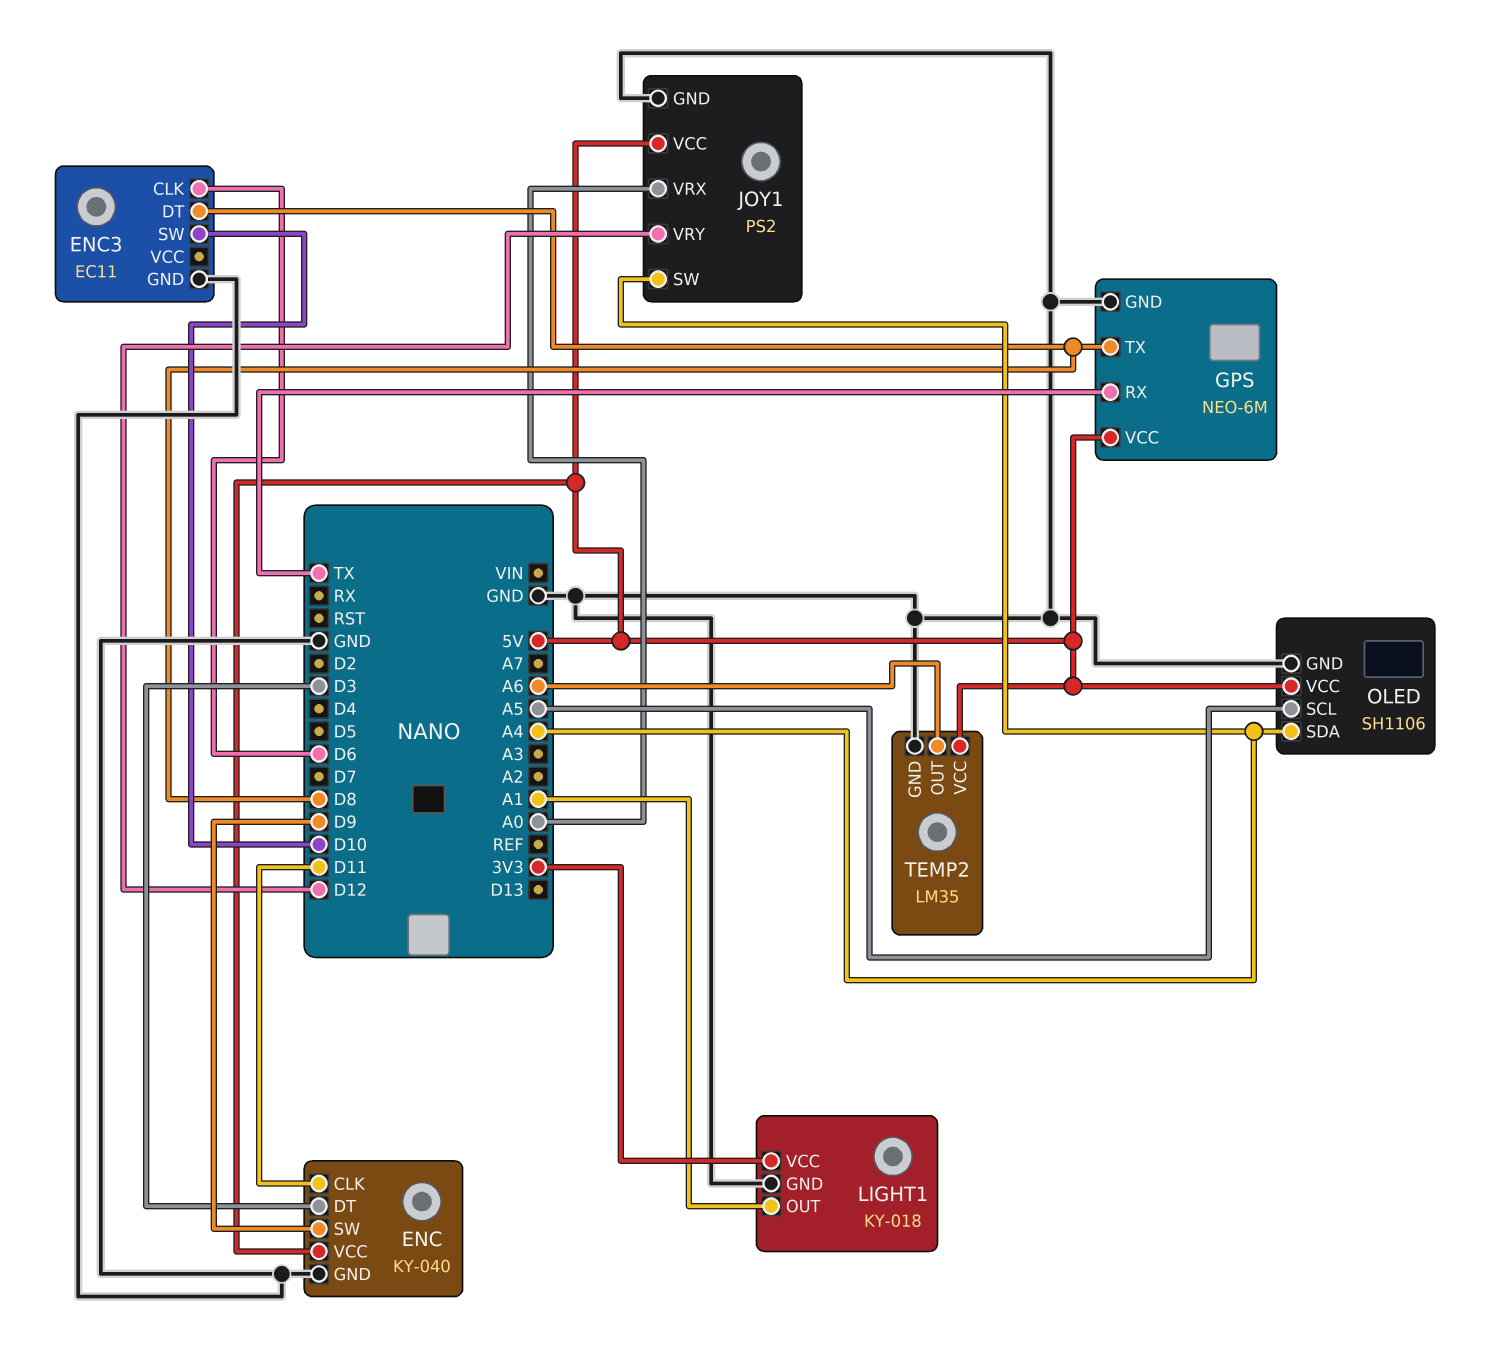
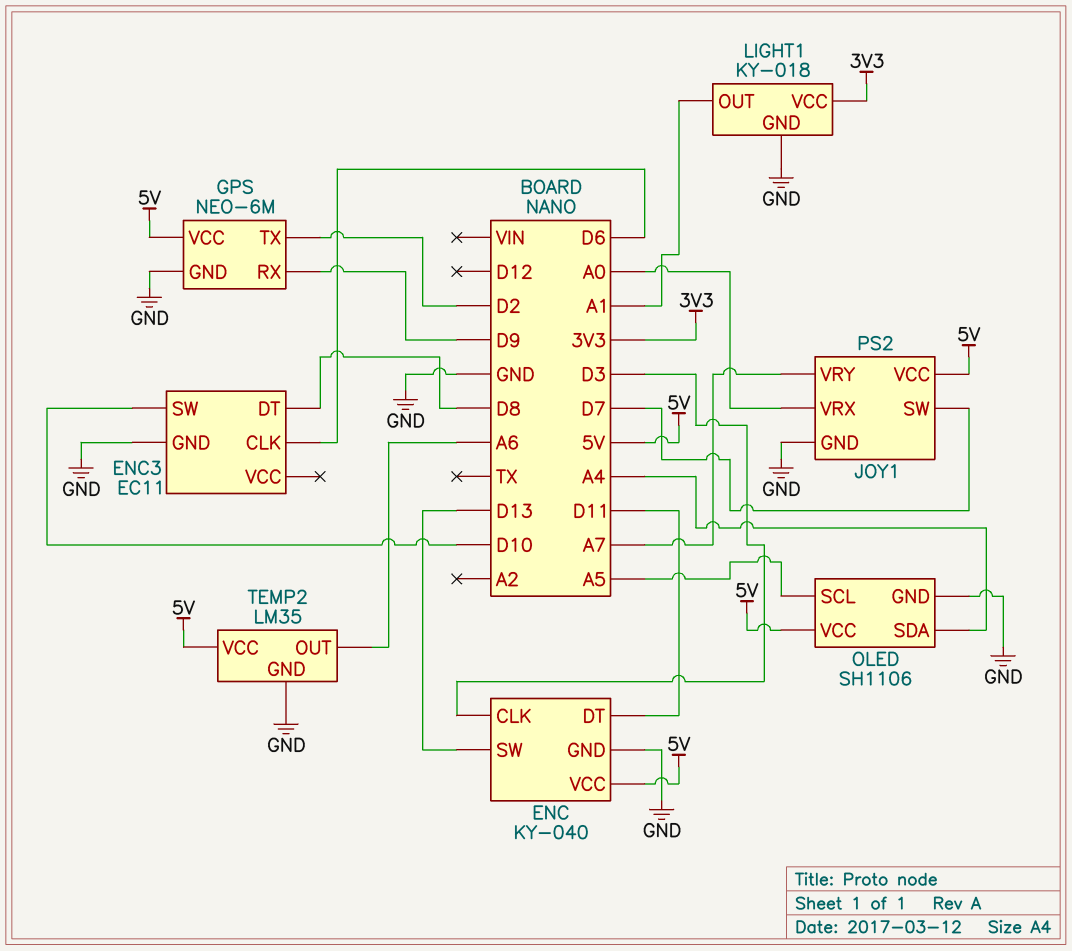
ENC pin CLK: D11 -> D3
ENC pin DT: D3 -> D11
ENC pin SW: D9 -> D13
GPS pin RX: TX -> D9
GPS pin TX: D8 -> D2
JOY1 pin SW: A4 -> D7
JOY1 pin VRY: D12 -> A7

